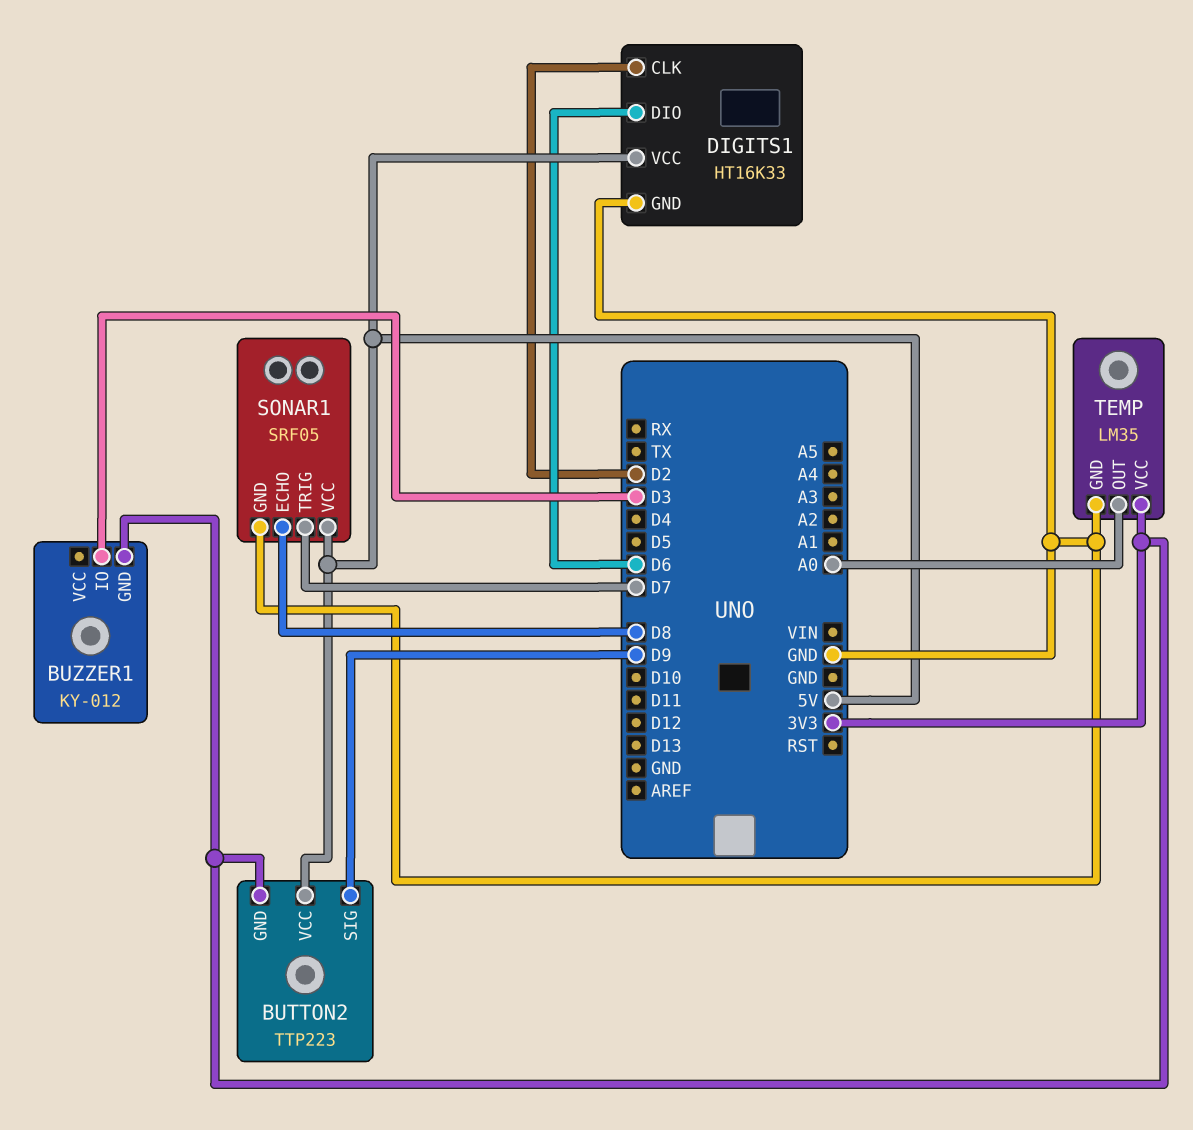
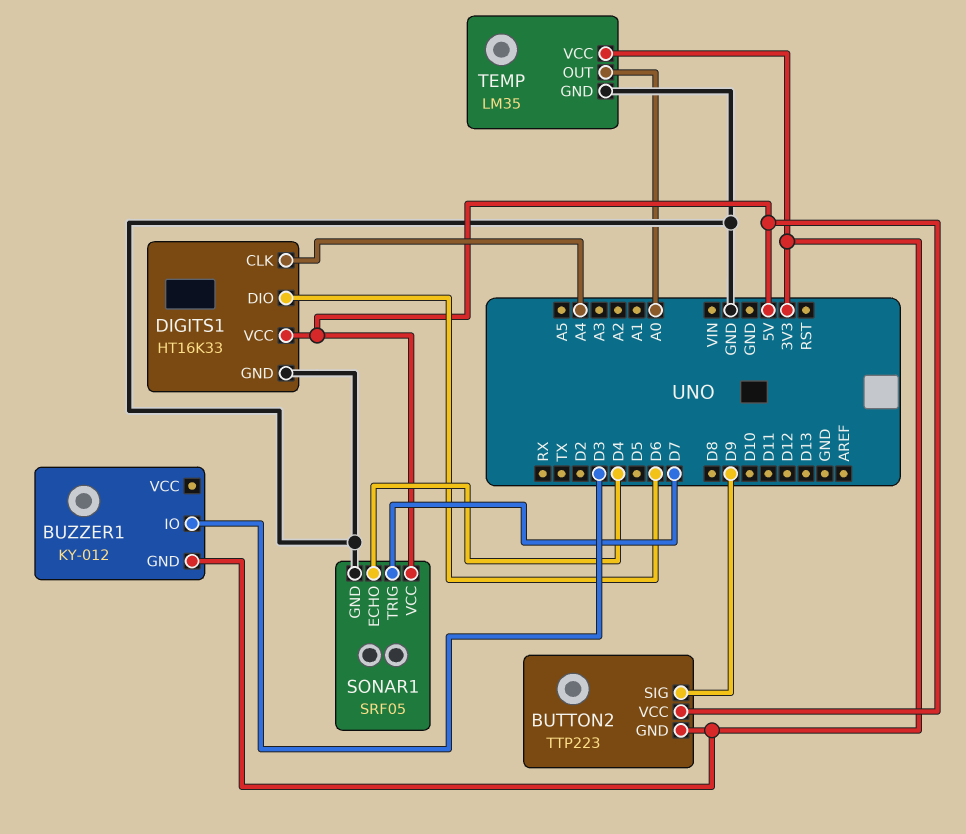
DIGITS1 pin CLK: D2 -> A4
SONAR1 pin ECHO: D8 -> D4

